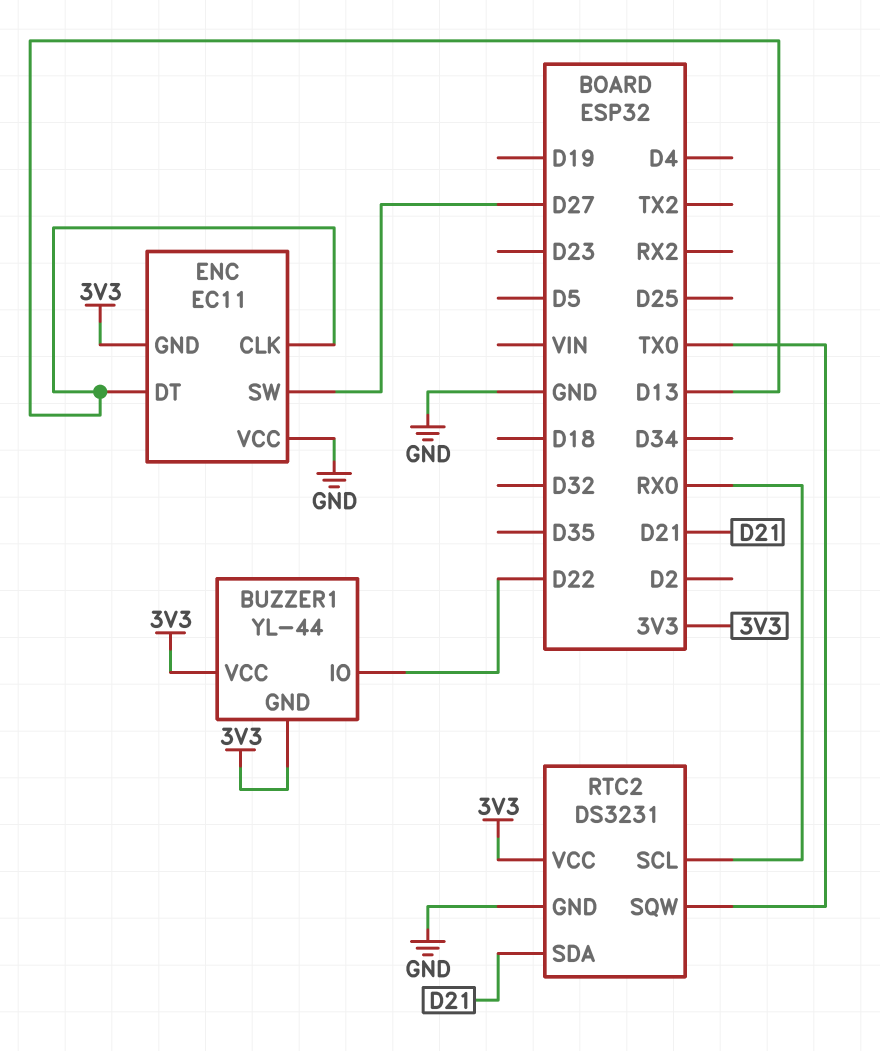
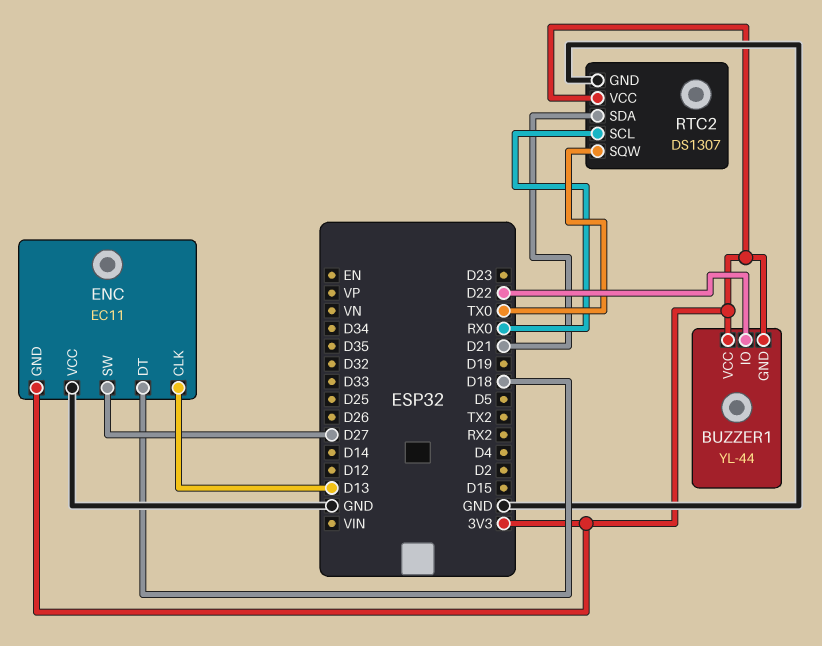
ENC pin DT: D13 -> D18
RTC2: DS3231 -> DS1307

